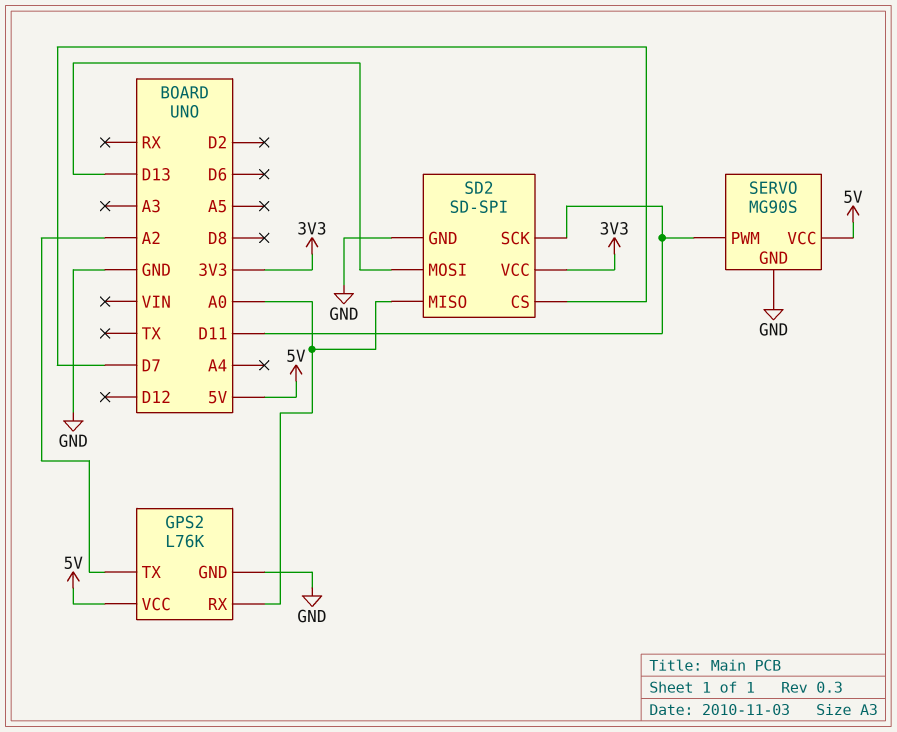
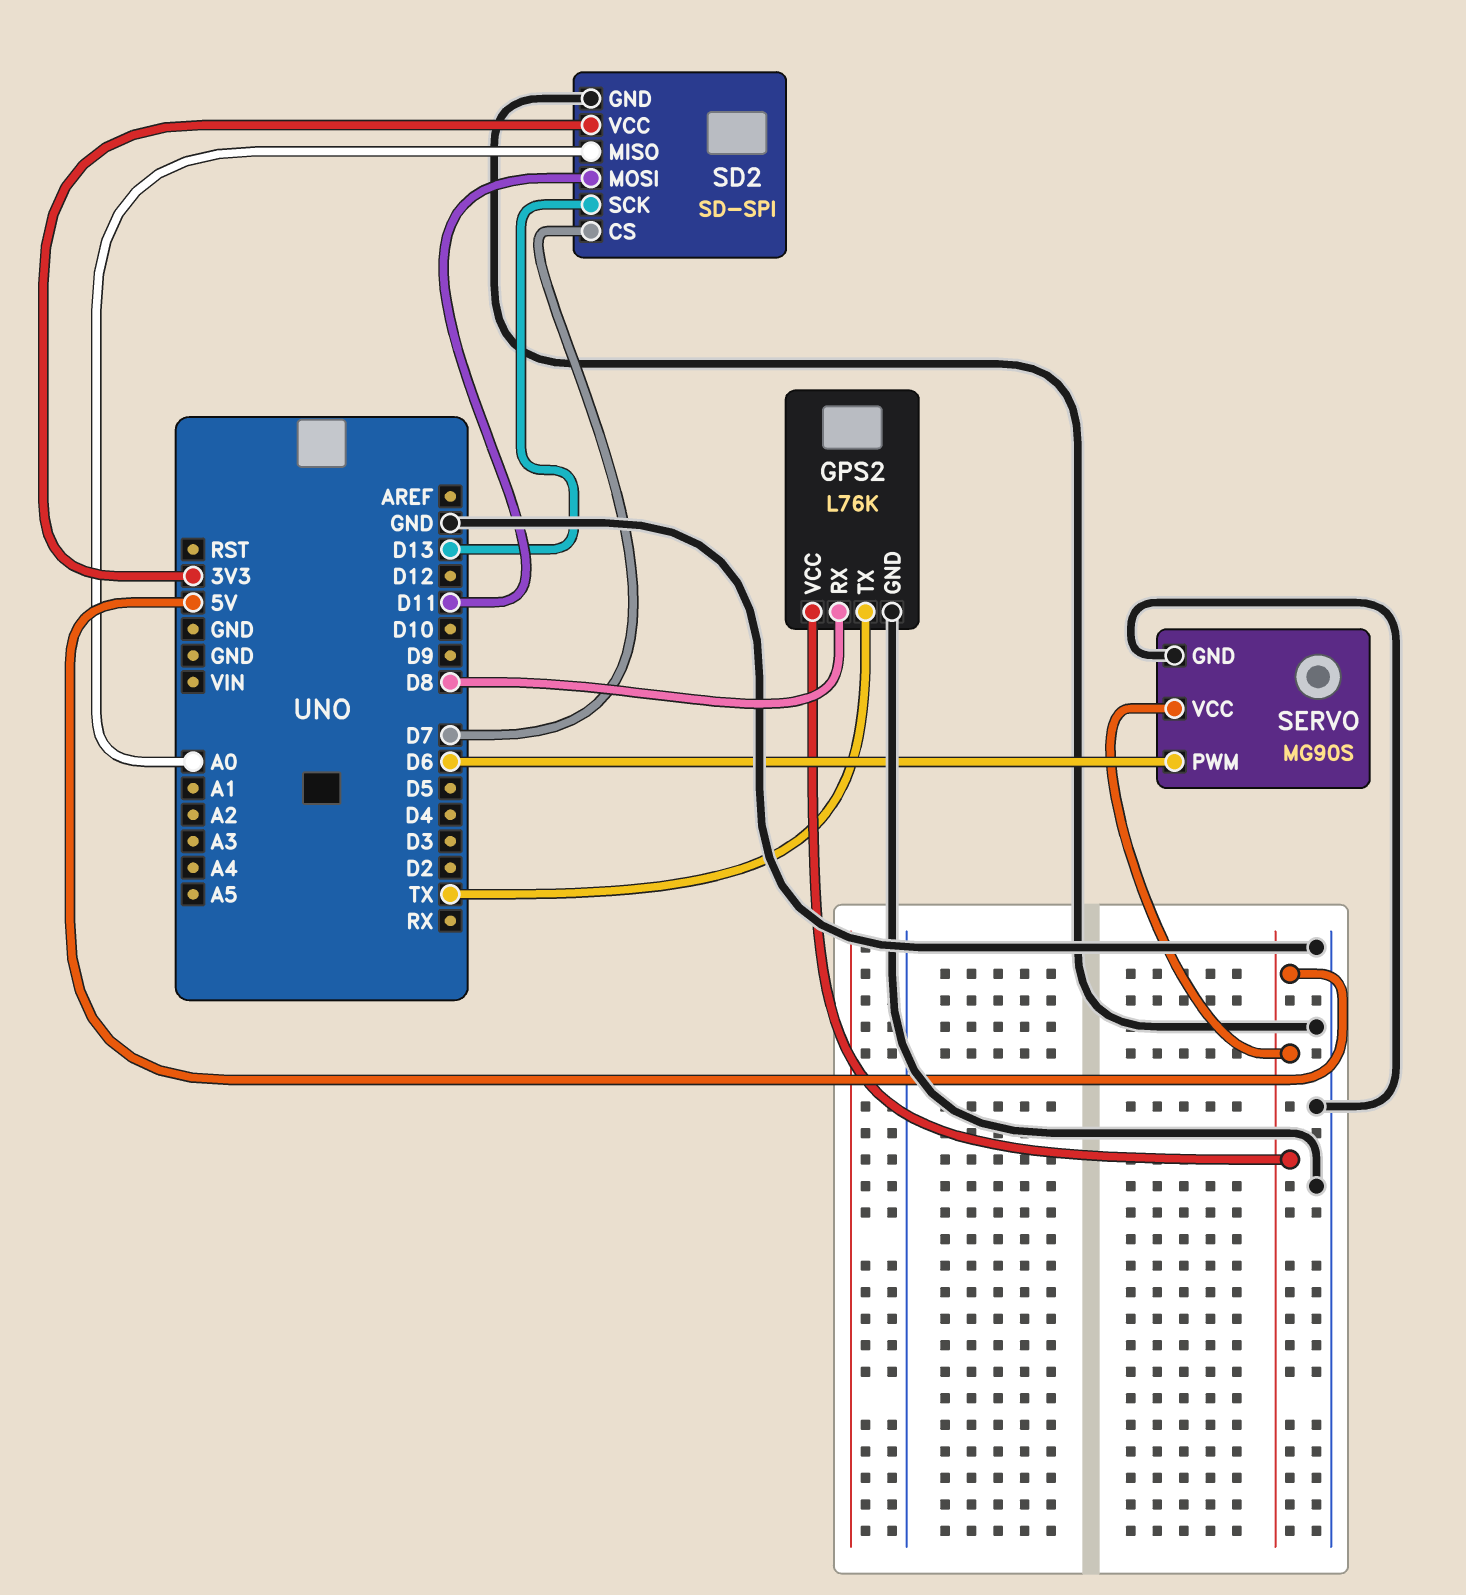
GPS2 pin RX: A0 -> D8
GPS2 pin TX: A2 -> TX
SD2 pin MOSI: D13 -> D11
SD2 pin SCK: D11 -> D13
SERVO pin PWM: D11 -> D6

